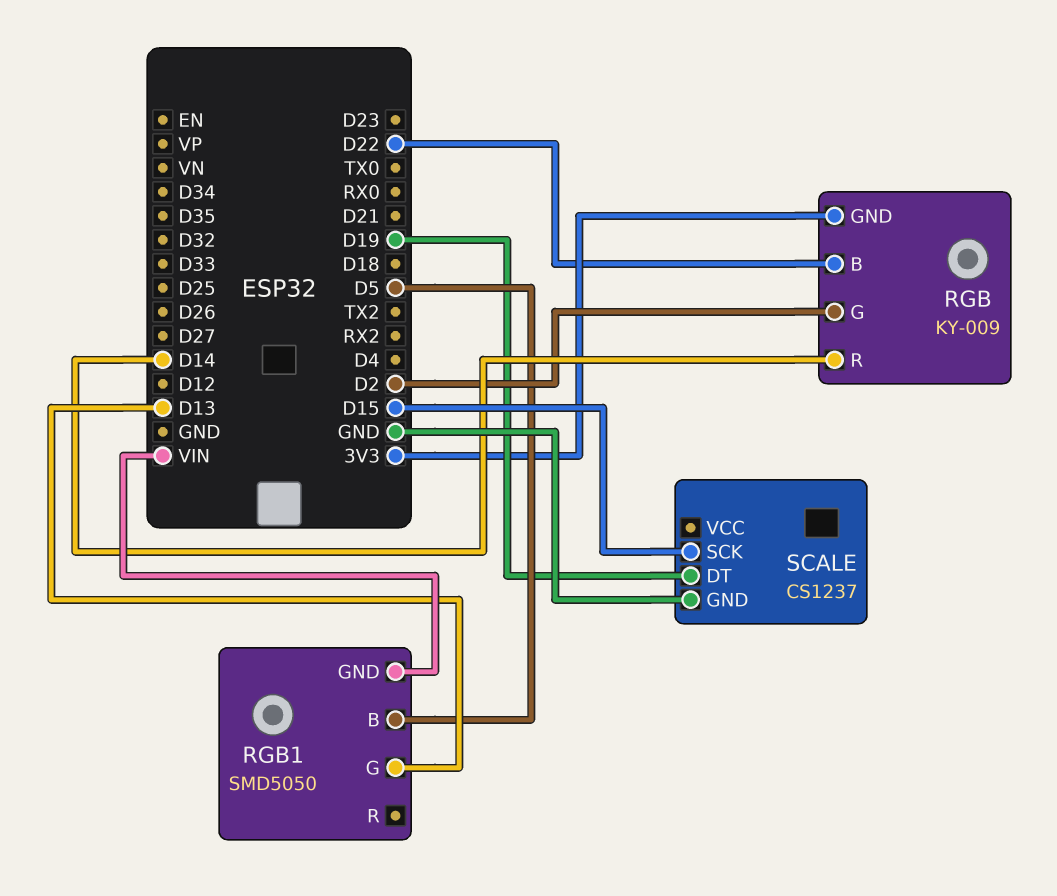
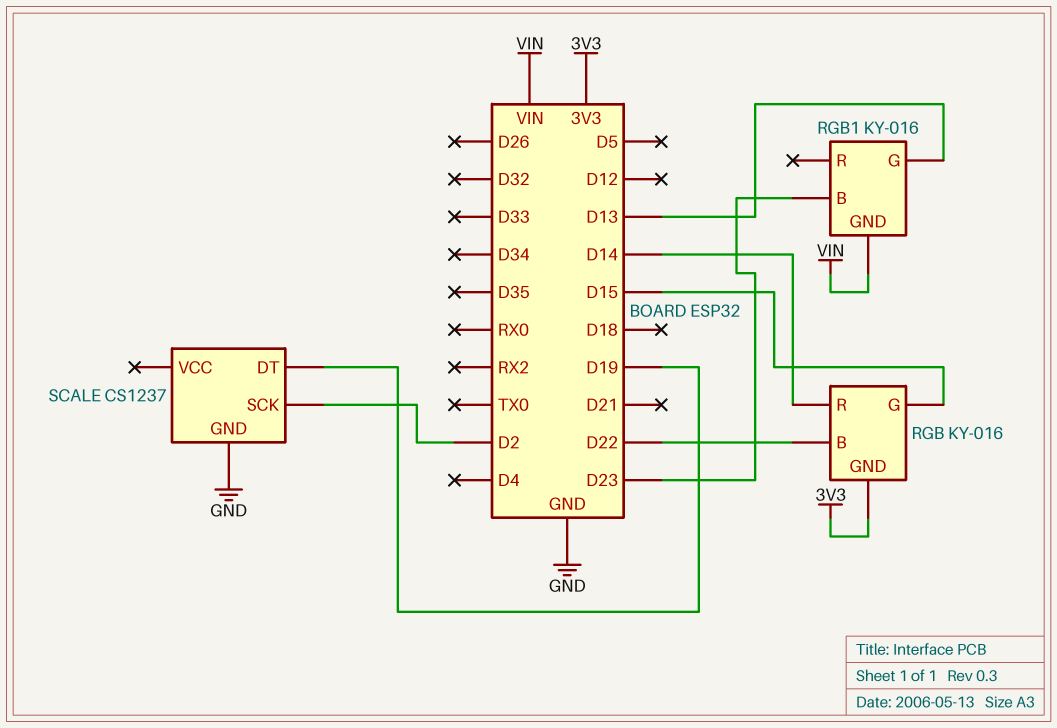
RGB: KY-009 -> KY-016
RGB pin G: D2 -> D15
RGB1: SMD5050 -> KY-016
RGB1 pin B: D5 -> D23
SCALE pin SCK: D15 -> D2

